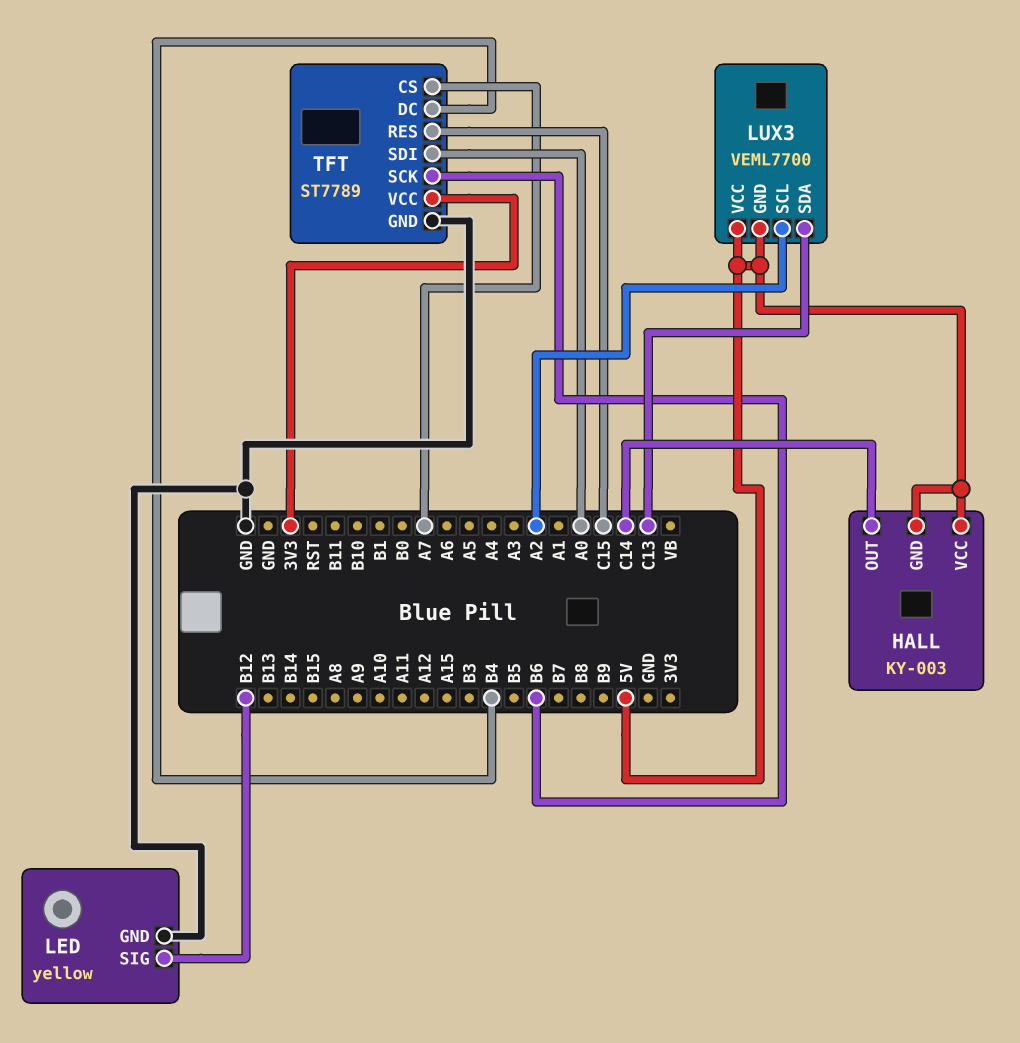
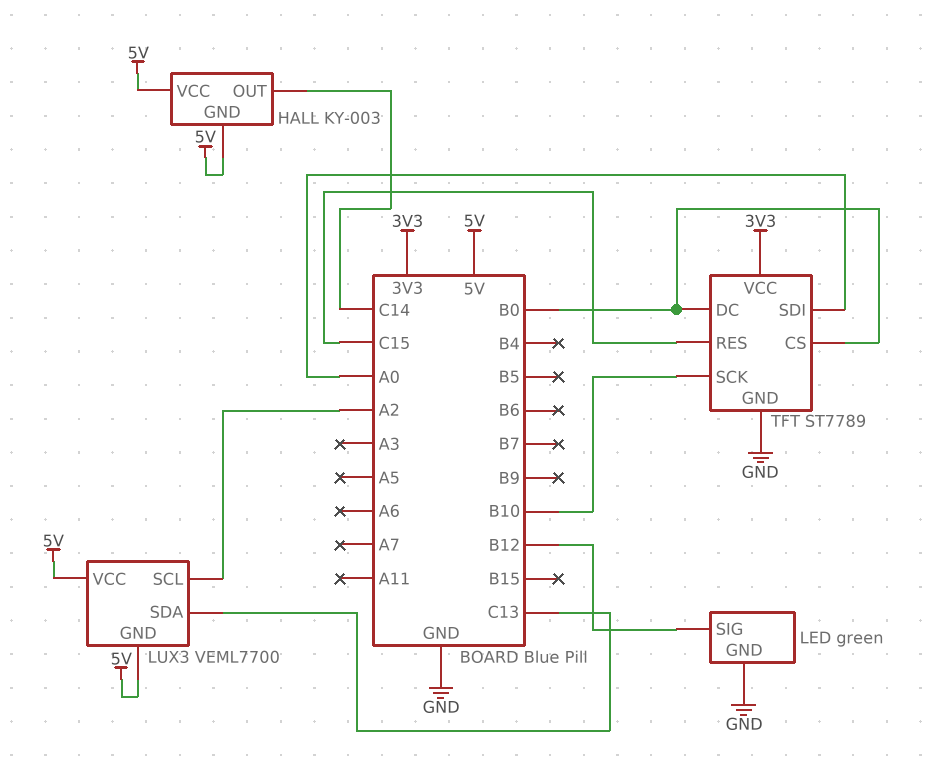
LED: yellow -> green
TFT pin CS: A7 -> B0
TFT pin DC: B4 -> B0
TFT pin SCK: B6 -> B10

